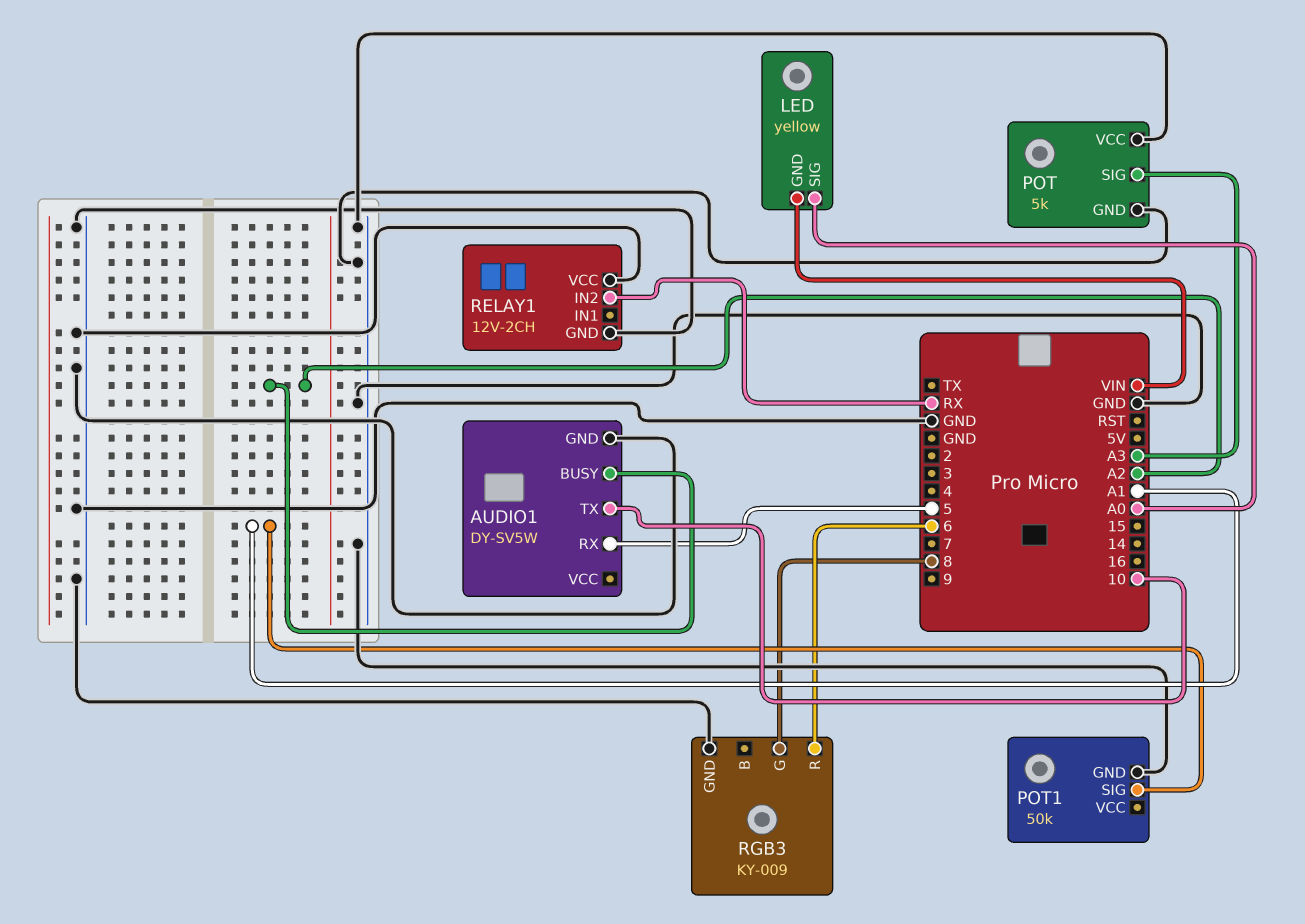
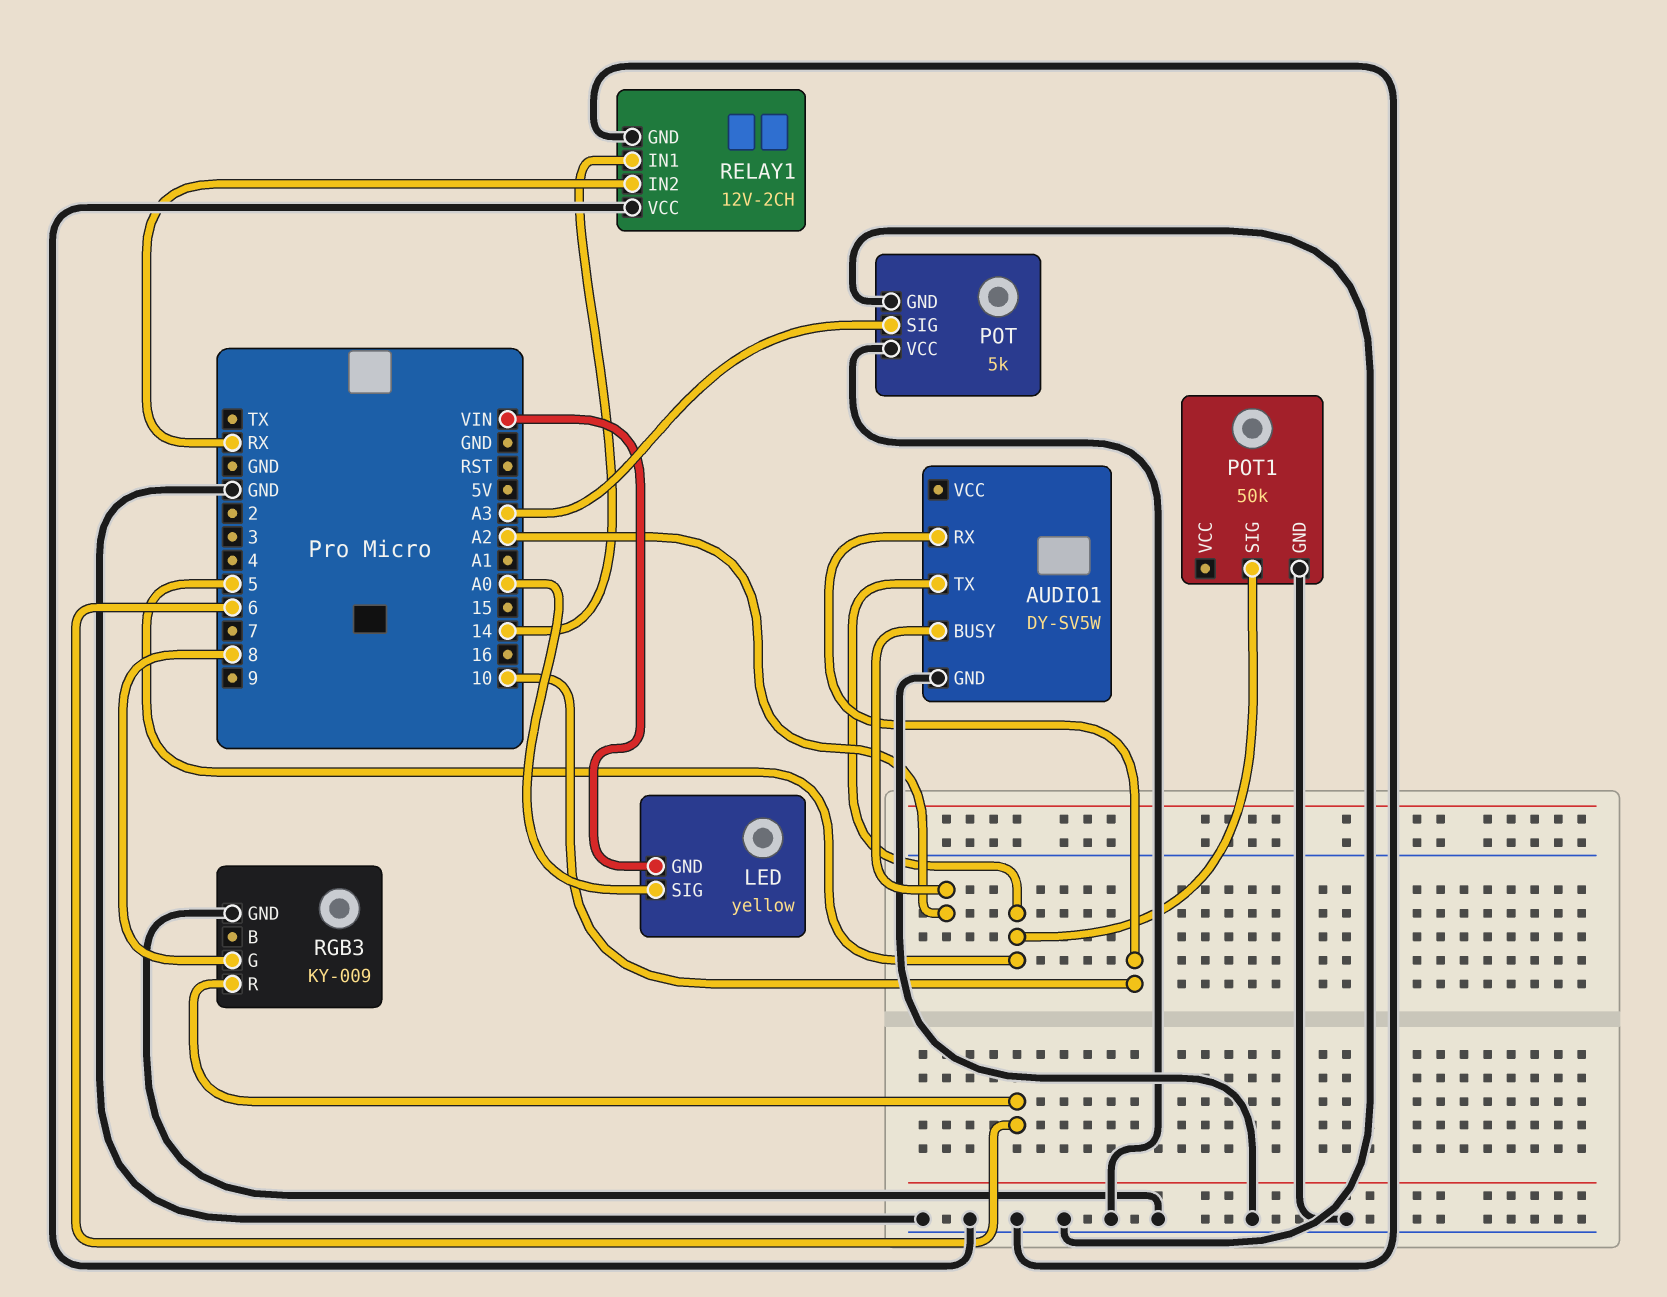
AUDIO1 pin RX: 5 -> 10
AUDIO1 pin TX: 10 -> 5
POT1 pin SIG: A1 -> 5
RELAY1 pin IN1: none -> 14

